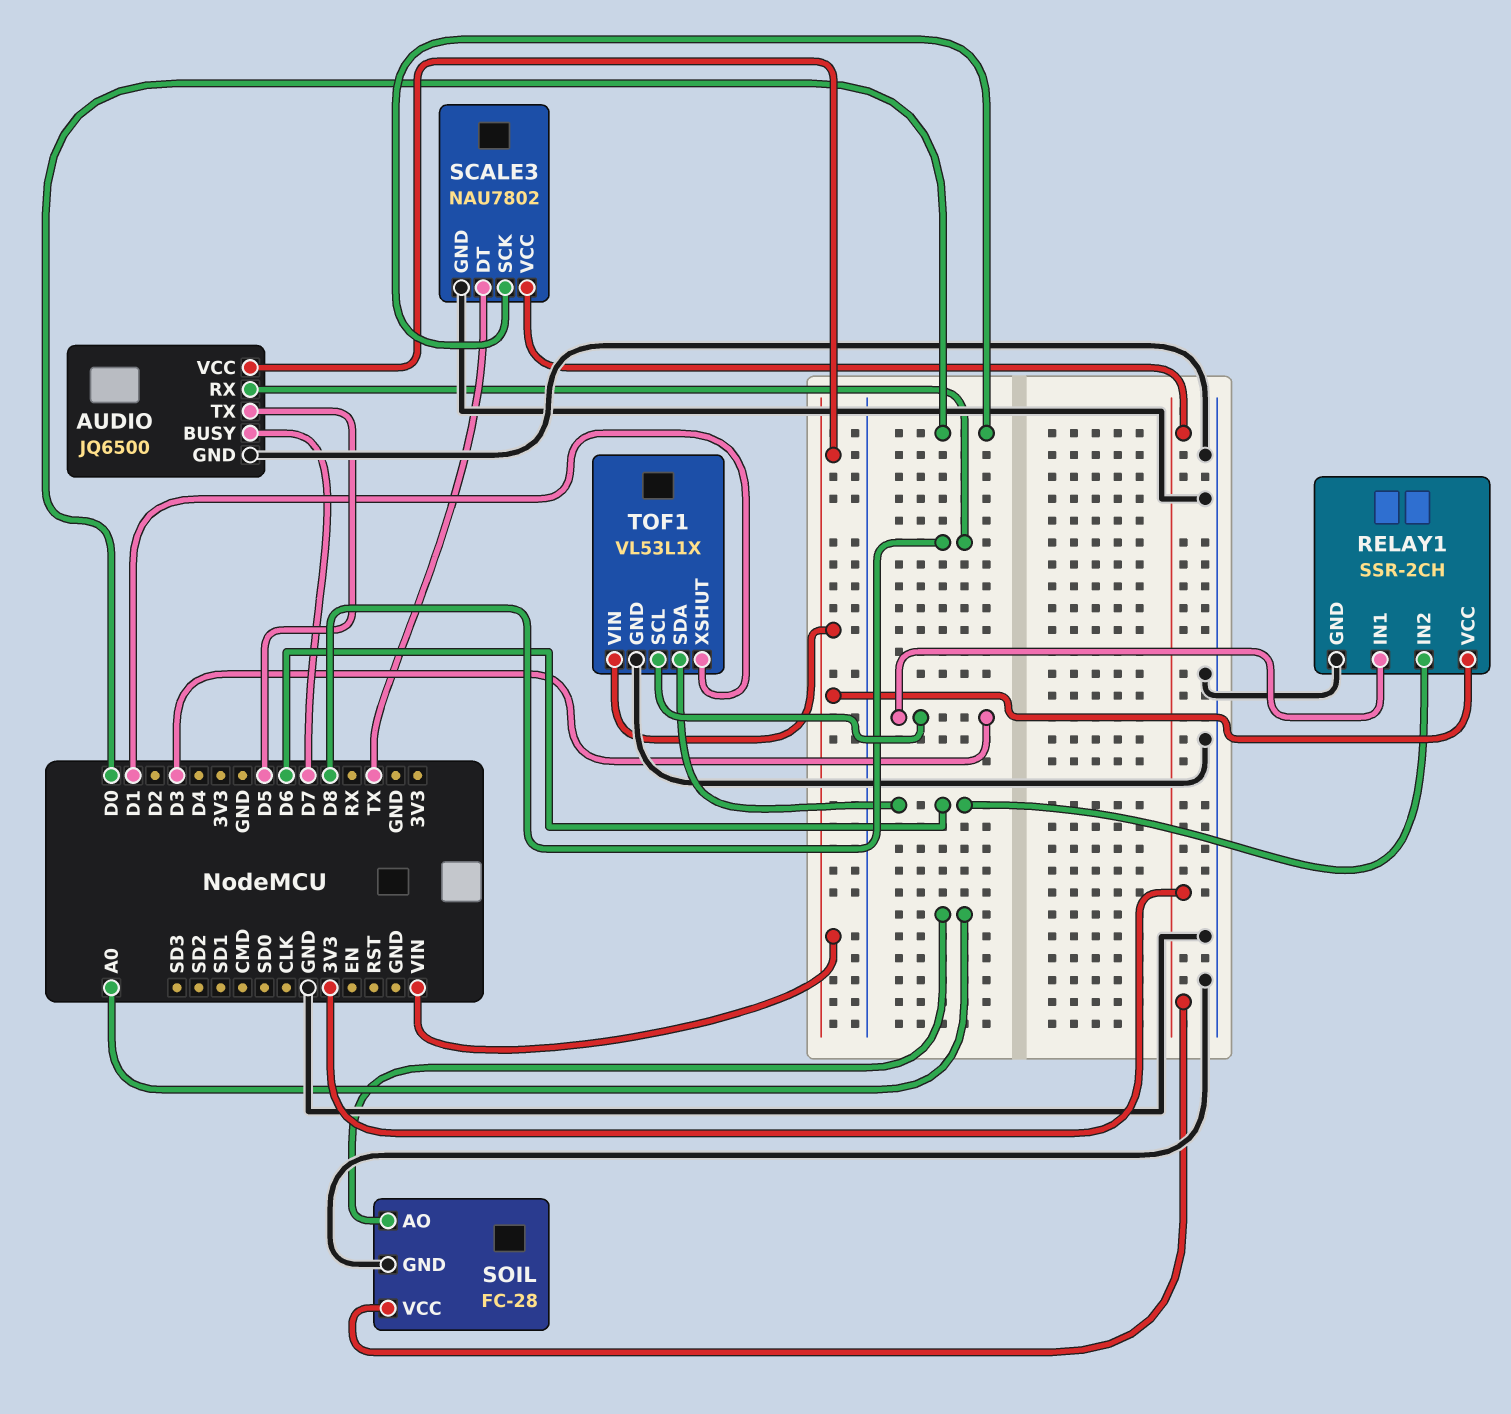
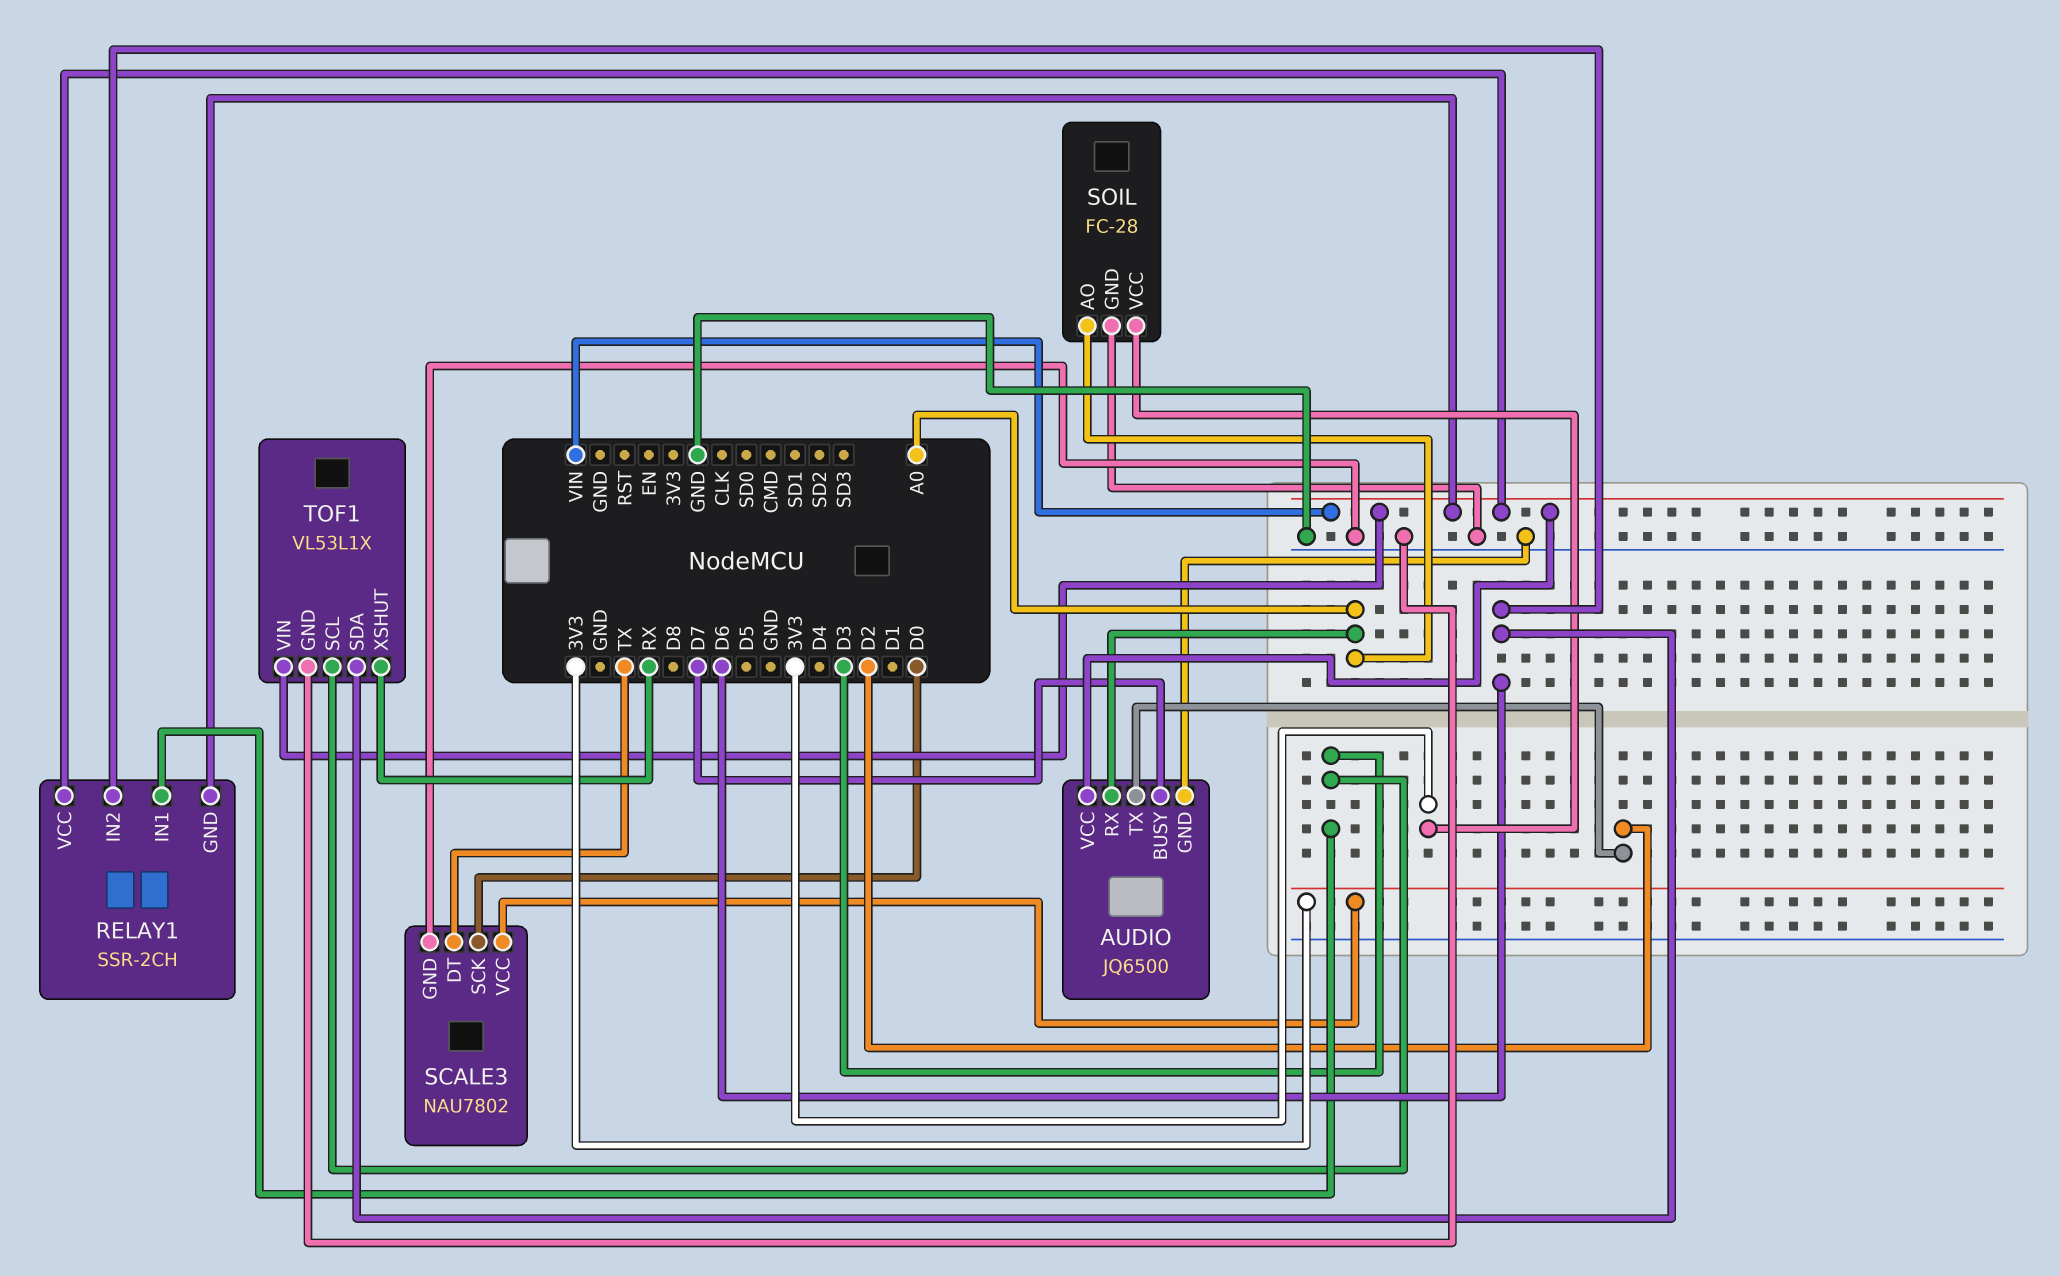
AUDIO pin RX: D8 -> A0
AUDIO pin TX: D5 -> D2
RELAY1 pin GND: GND -> VIN
TOF1 pin XSHUT: D1 -> RX

